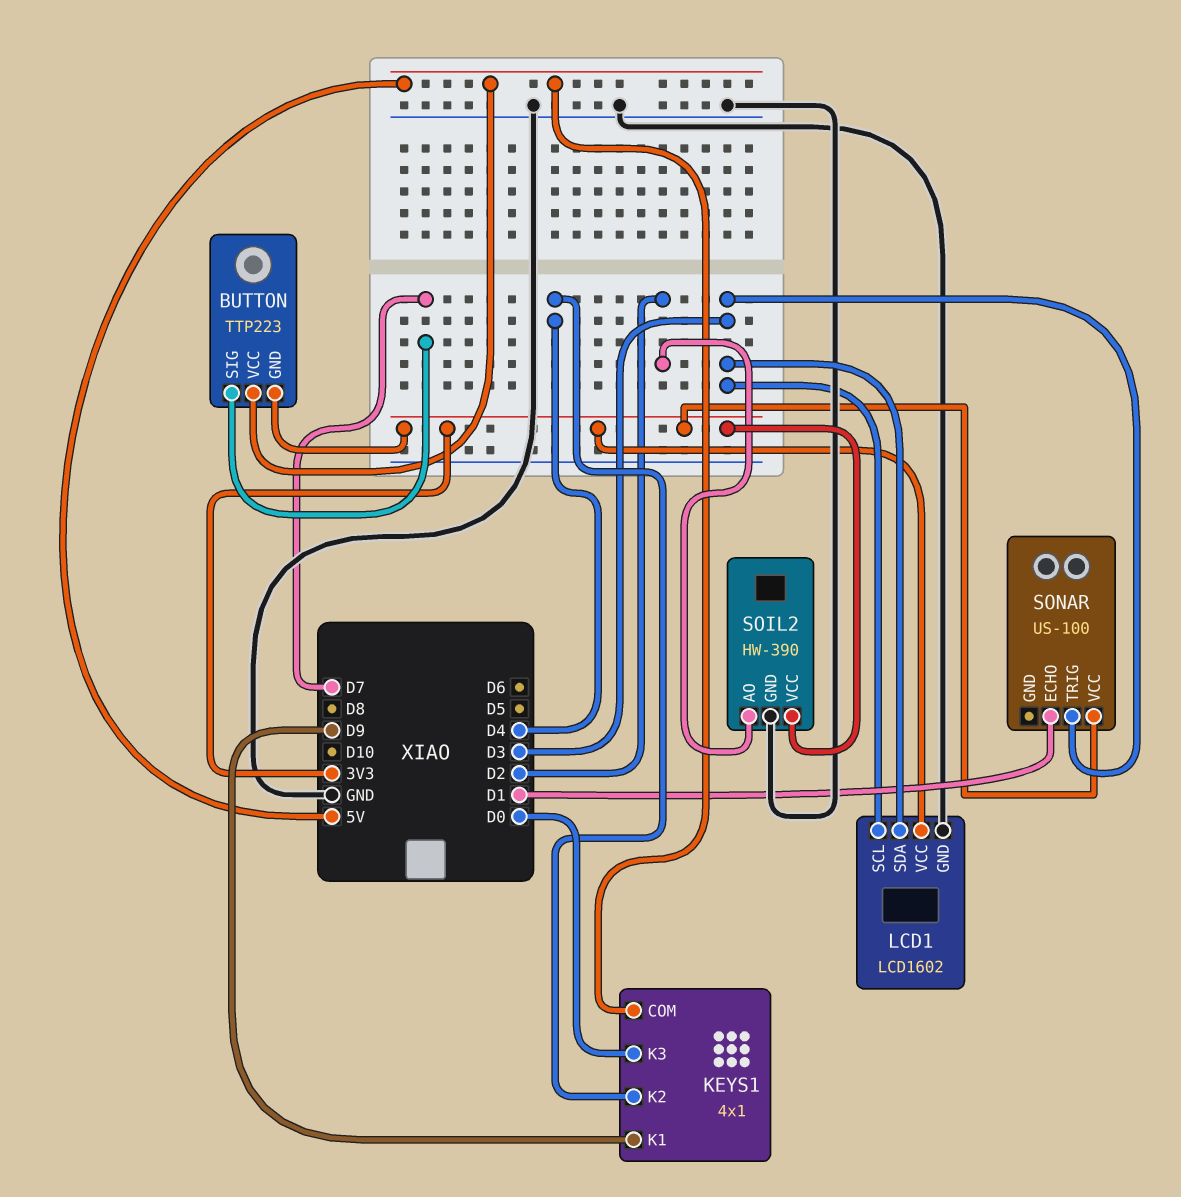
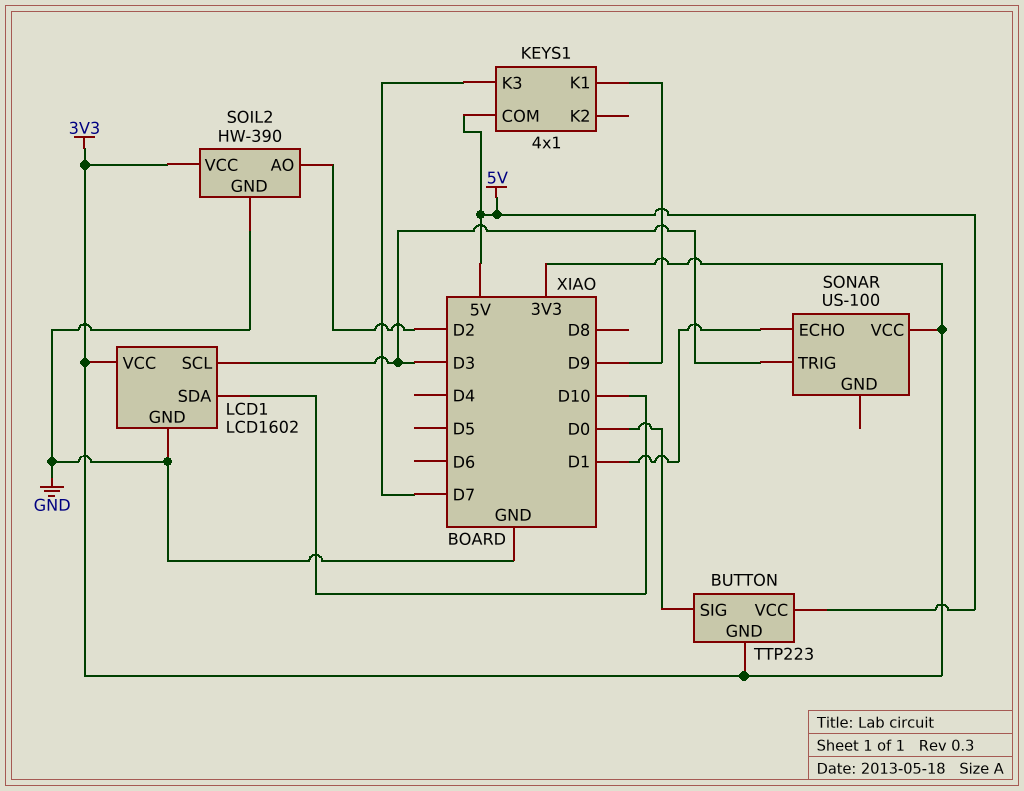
BUTTON pin SIG: D7 -> D0
KEYS1 pin K2: D4 -> none
KEYS1 pin K3: D0 -> D7
LCD1 pin SDA: D3 -> D10

